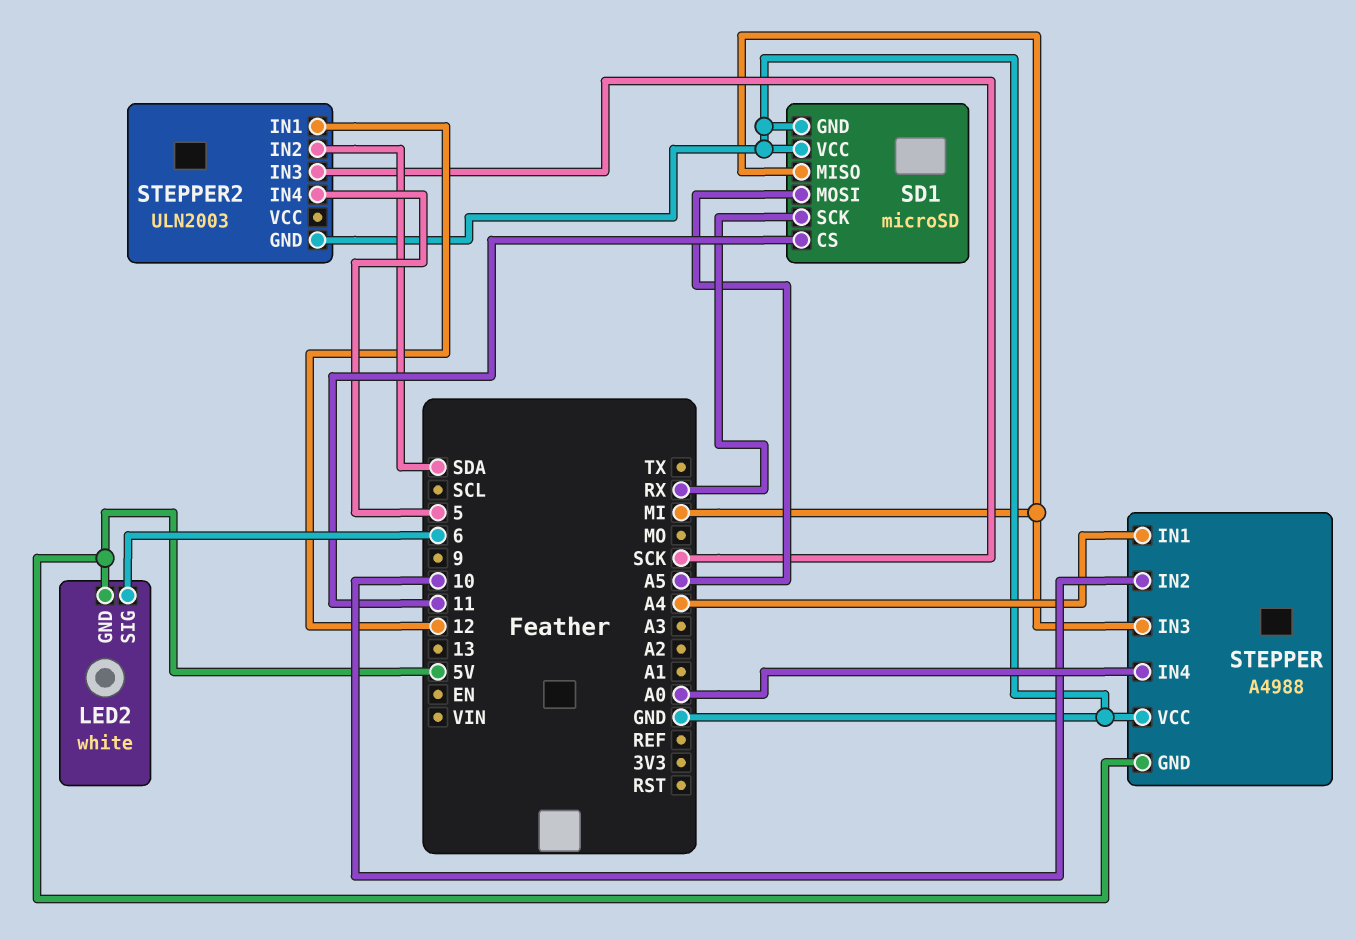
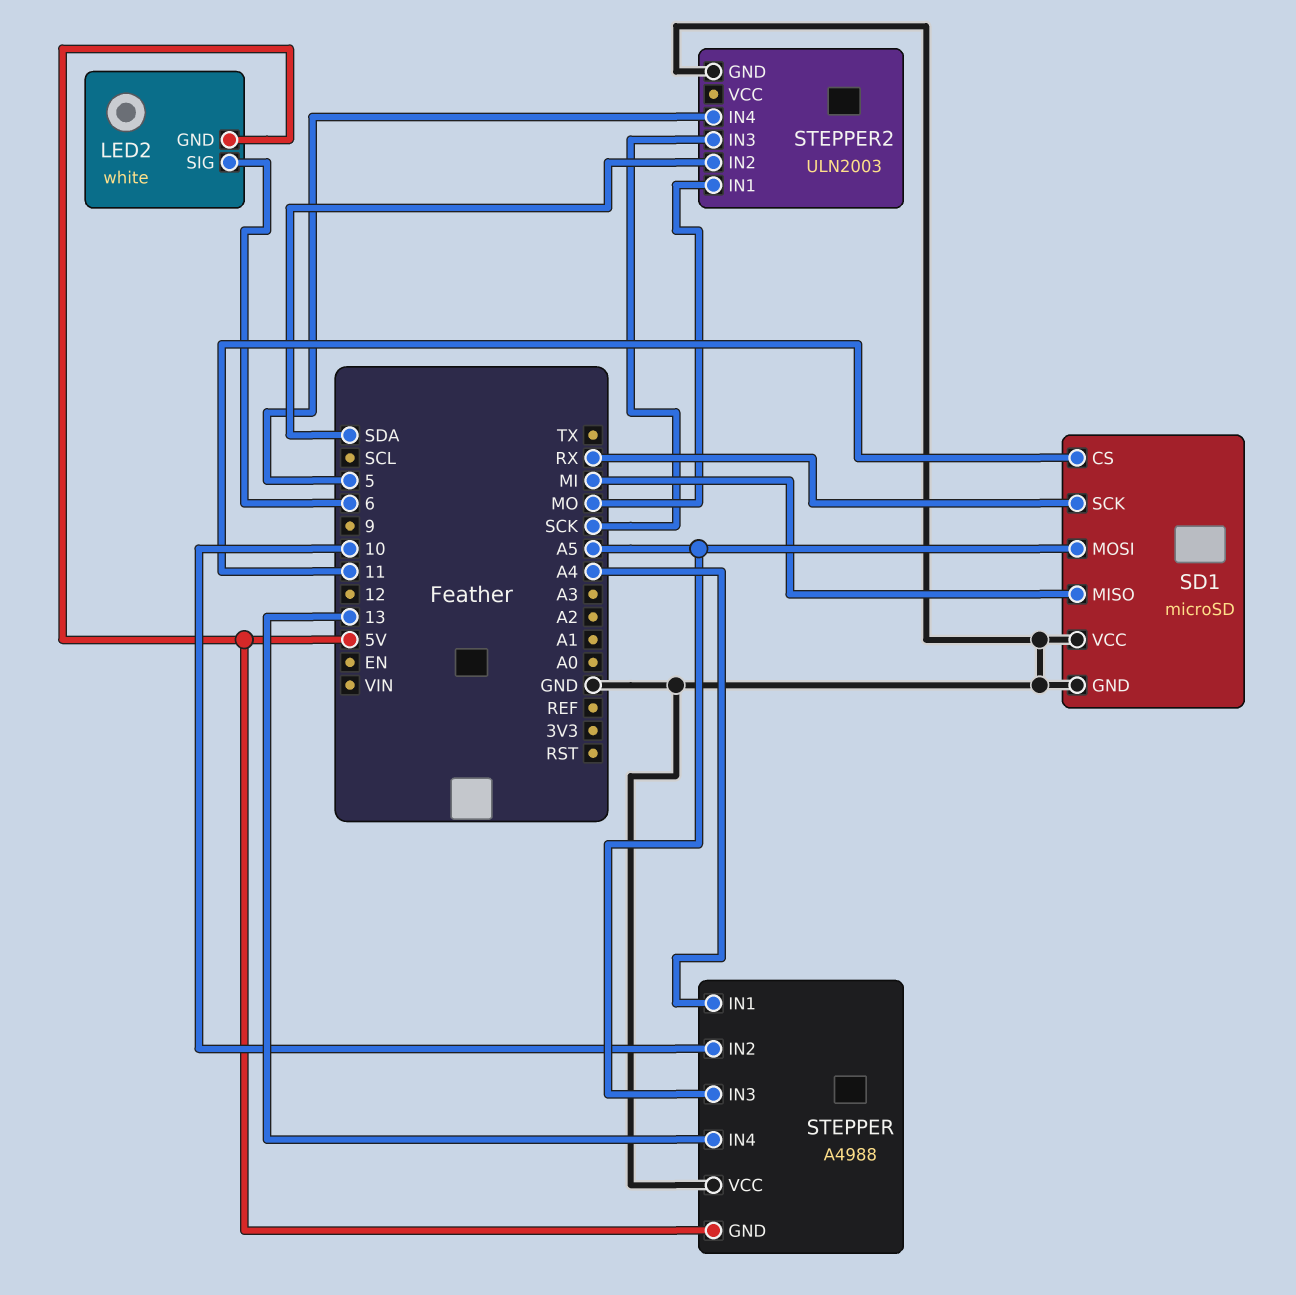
STEPPER pin IN3: MI -> A5
STEPPER pin IN4: A0 -> 13
STEPPER2 pin IN1: 12 -> MO

